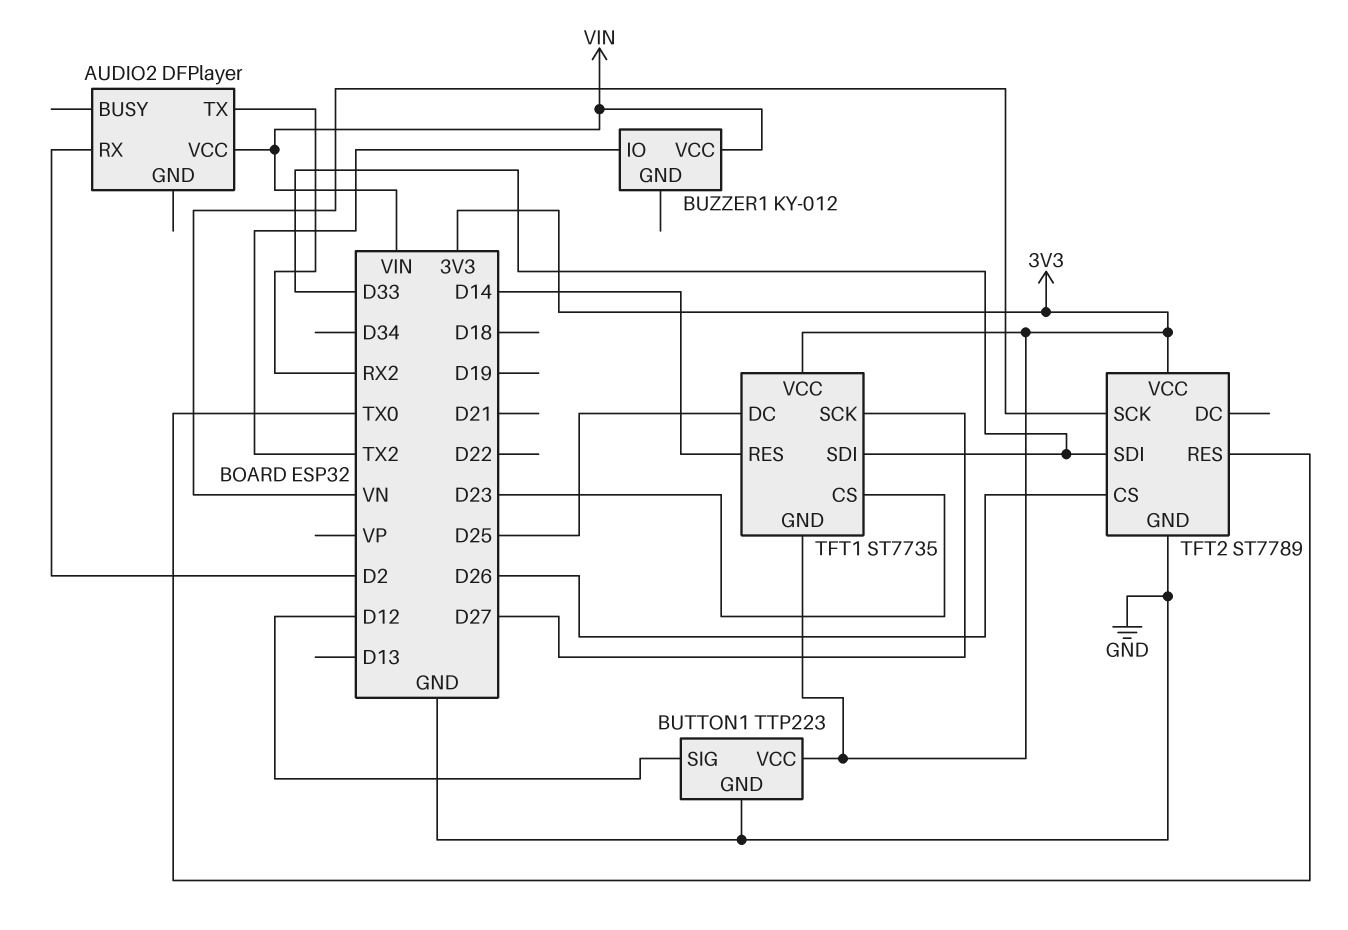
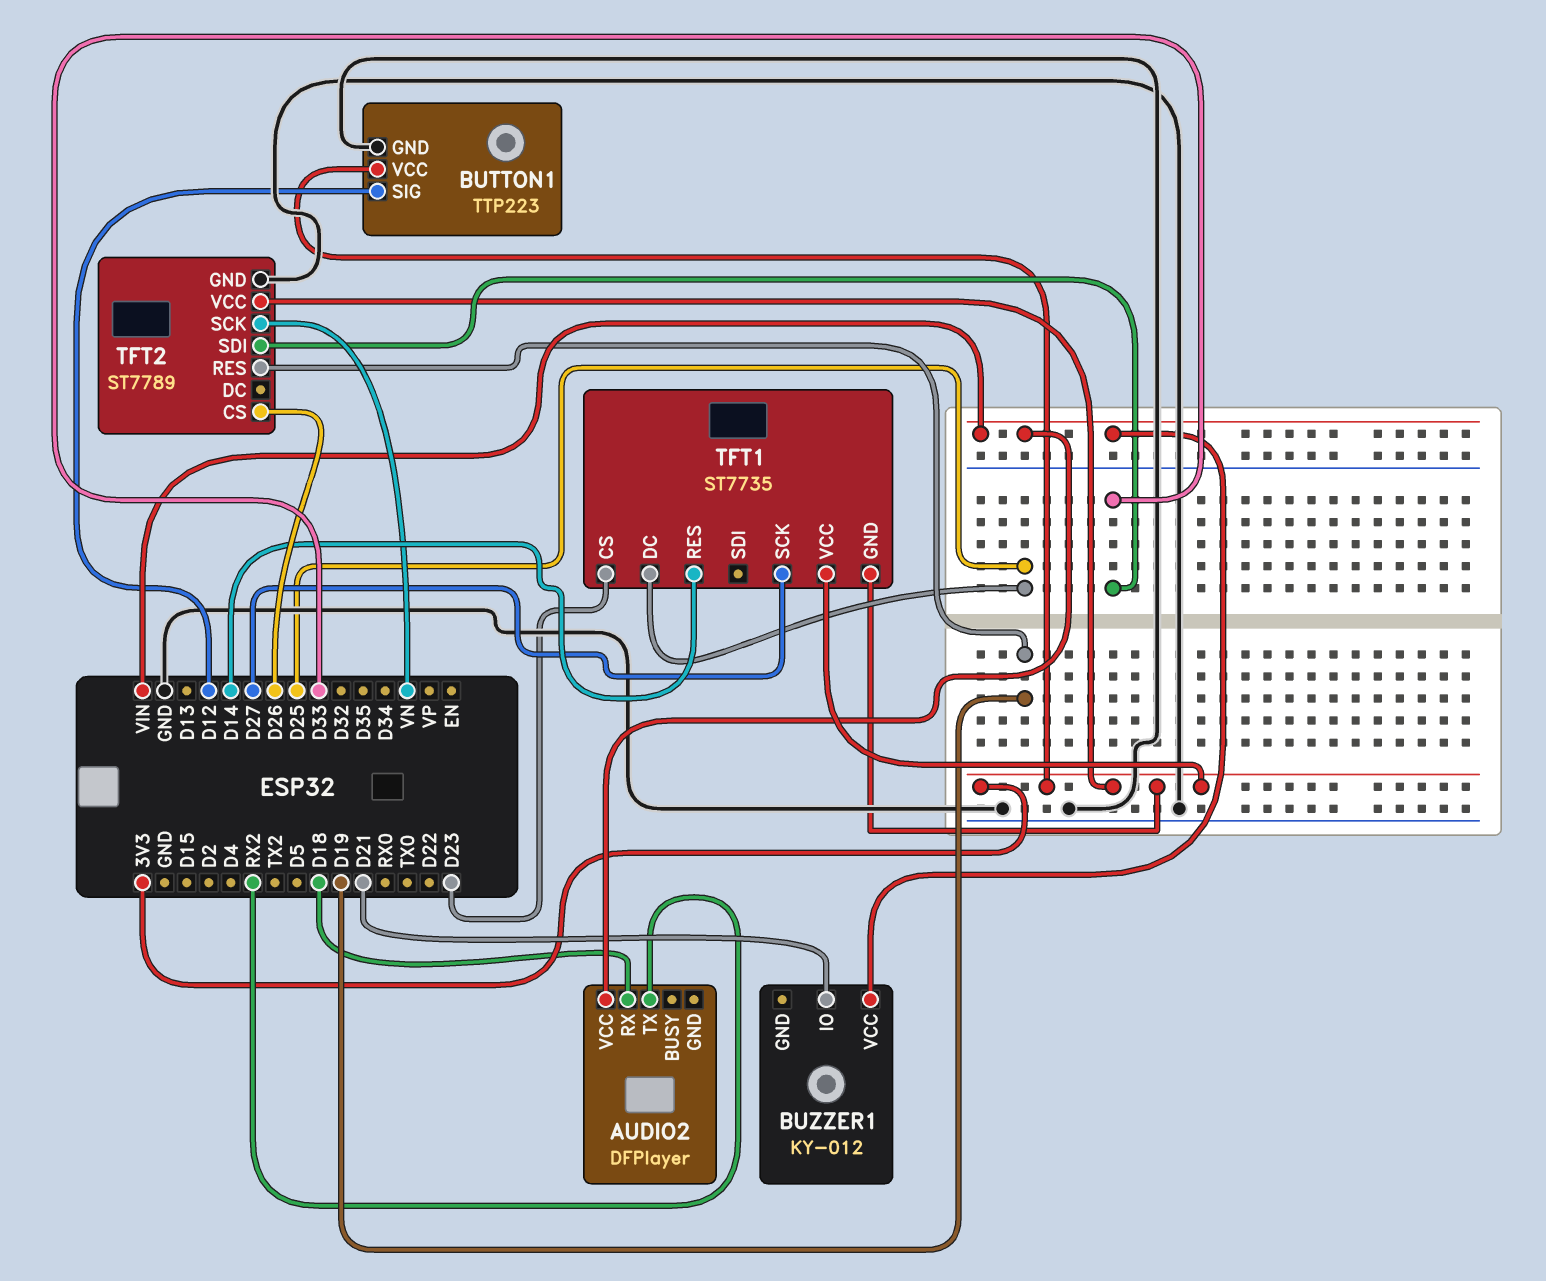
AUDIO2 pin RX: D2 -> D18
BUZZER1 pin IO: TX2 -> D21
TFT1 pin SDI: D33 -> none
TFT2 pin RES: TX0 -> D19

